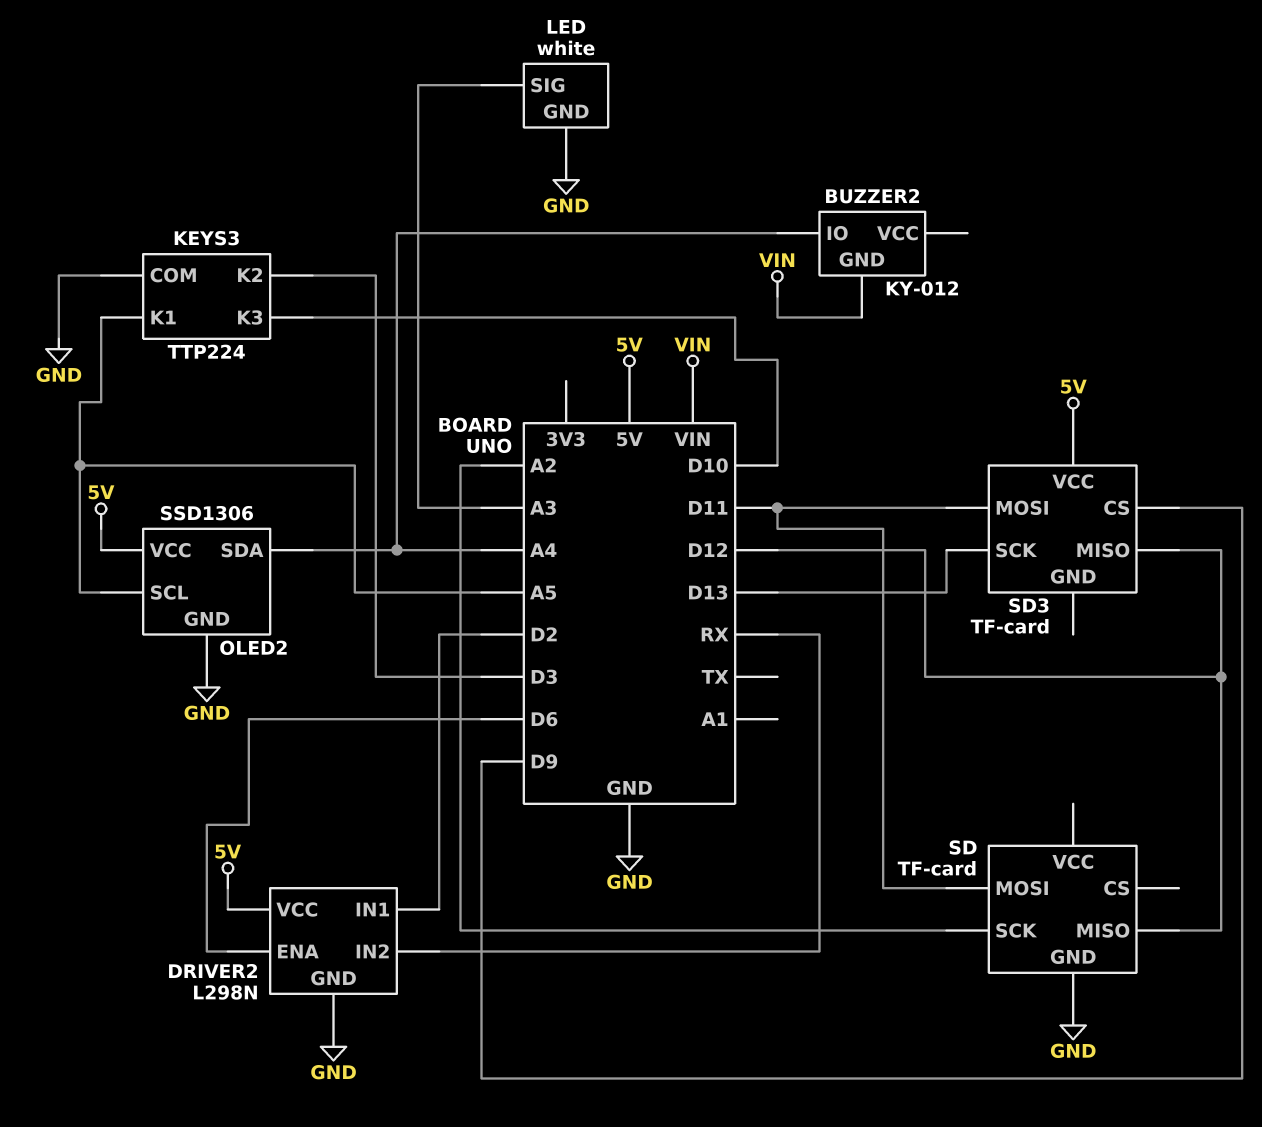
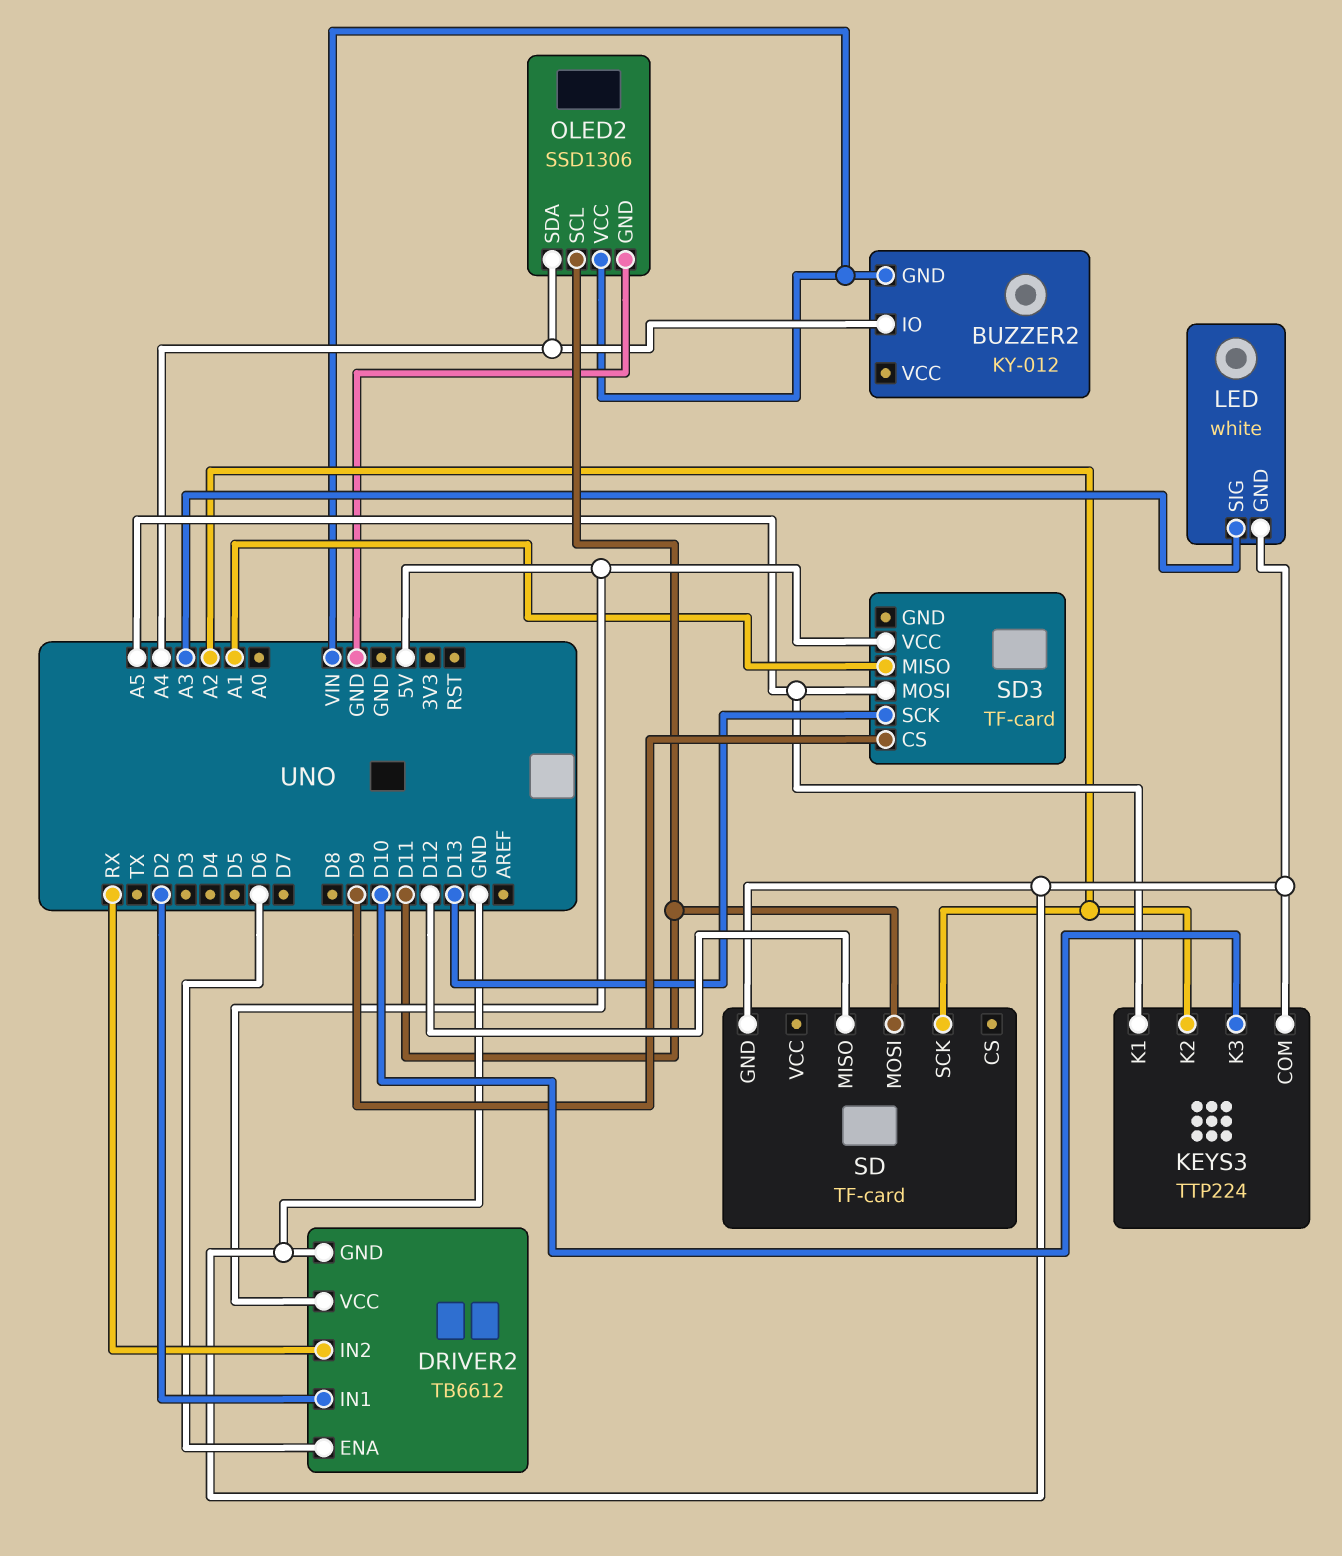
DRIVER2: L298N -> TB6612
KEYS3 pin K2: D3 -> A2
OLED2 pin SCL: A5 -> D11
OLED2 pin VCC: 5V -> VIN
SD3 pin MISO: D12 -> A1
SD3 pin MOSI: D11 -> A5

